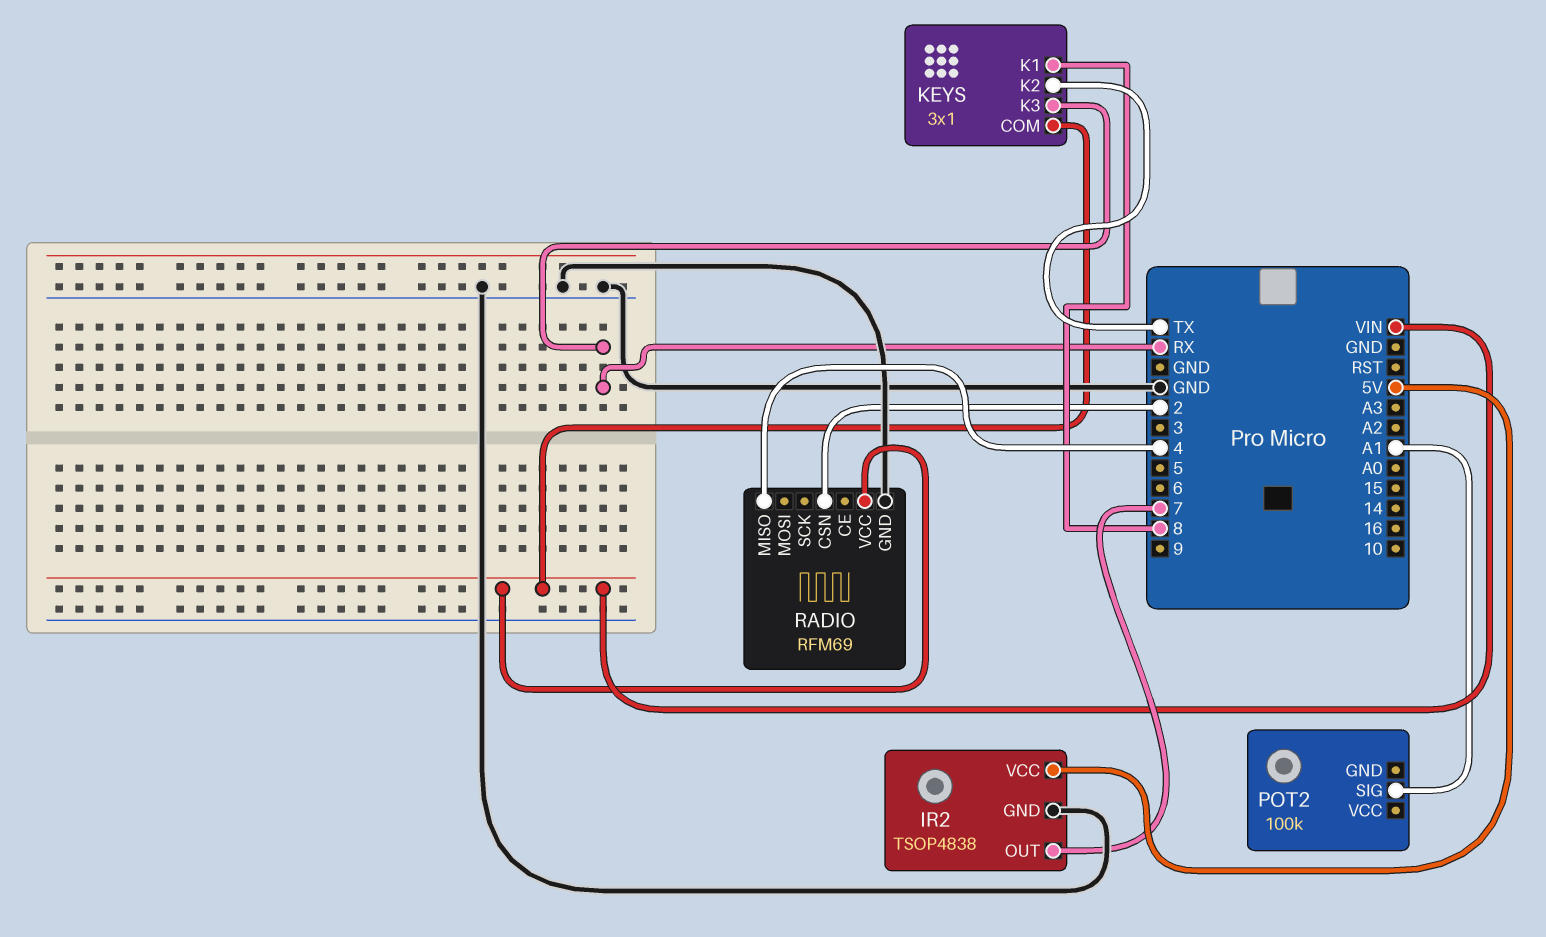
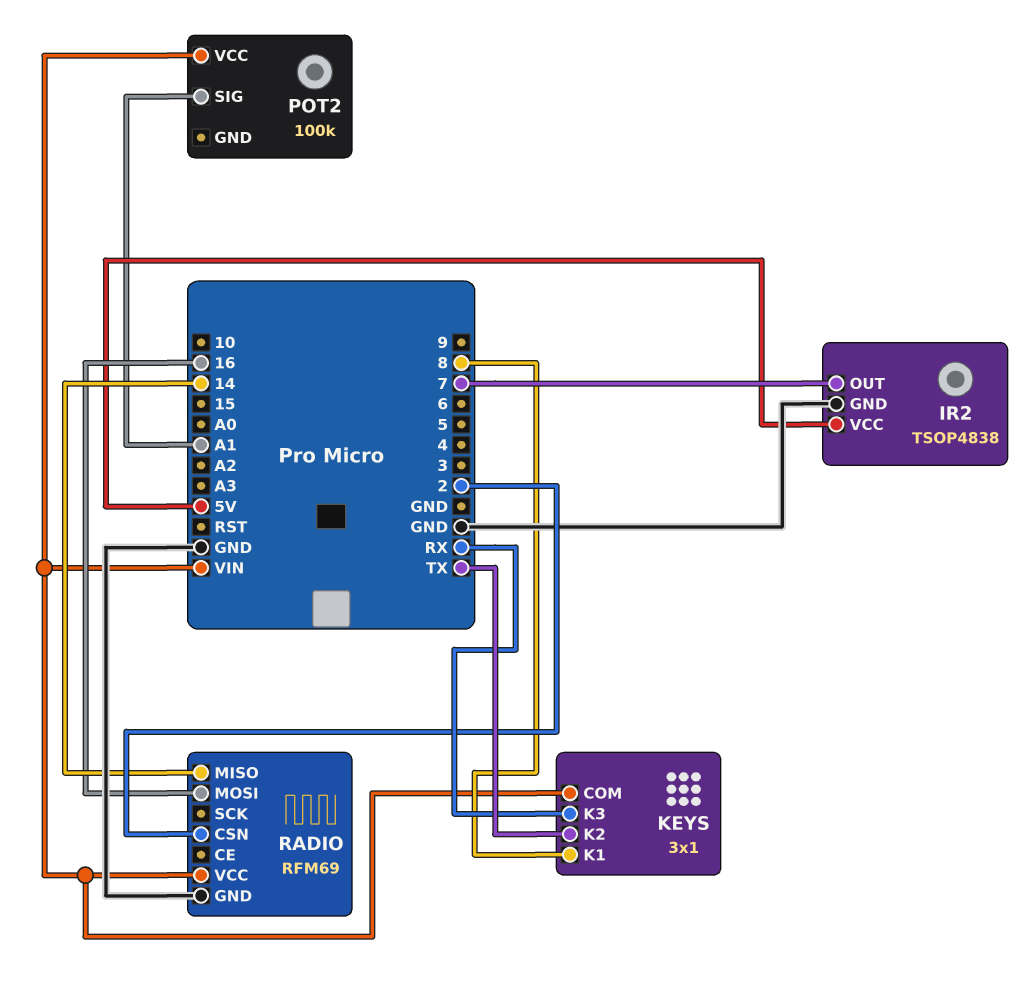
POT2 pin VCC: none -> VIN
RADIO pin MISO: 4 -> 14
RADIO pin MOSI: none -> 16

